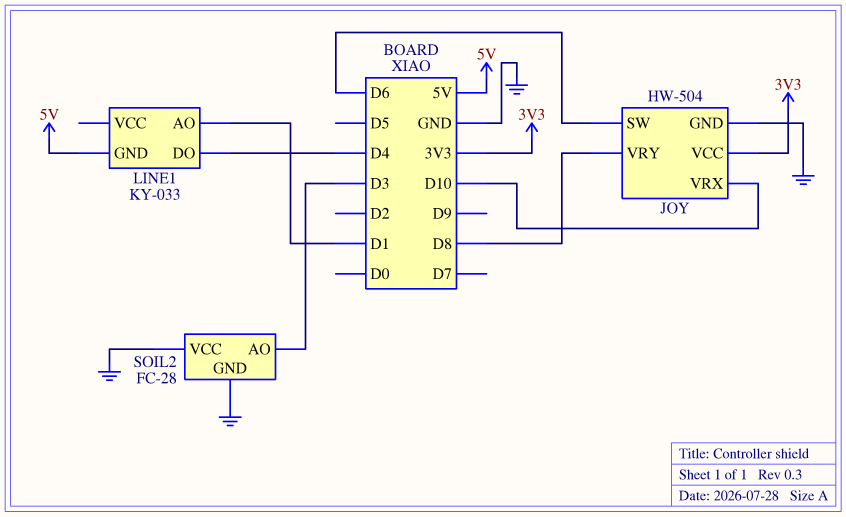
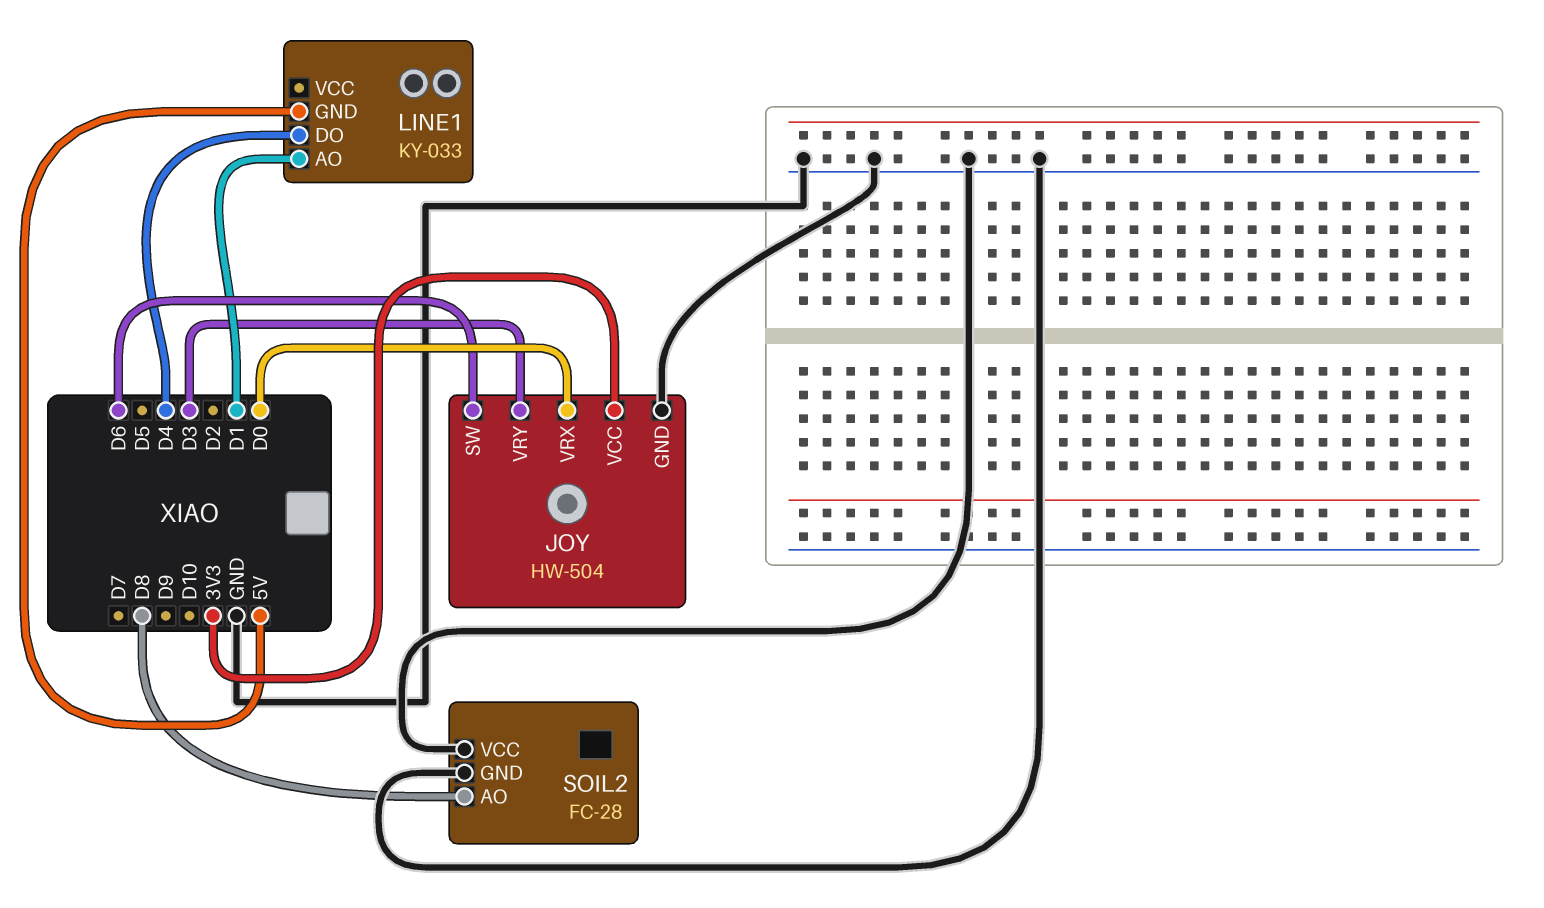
JOY pin VRX: D10 -> D0
JOY pin VRY: D8 -> D3
SOIL2 pin AO: D3 -> D8

